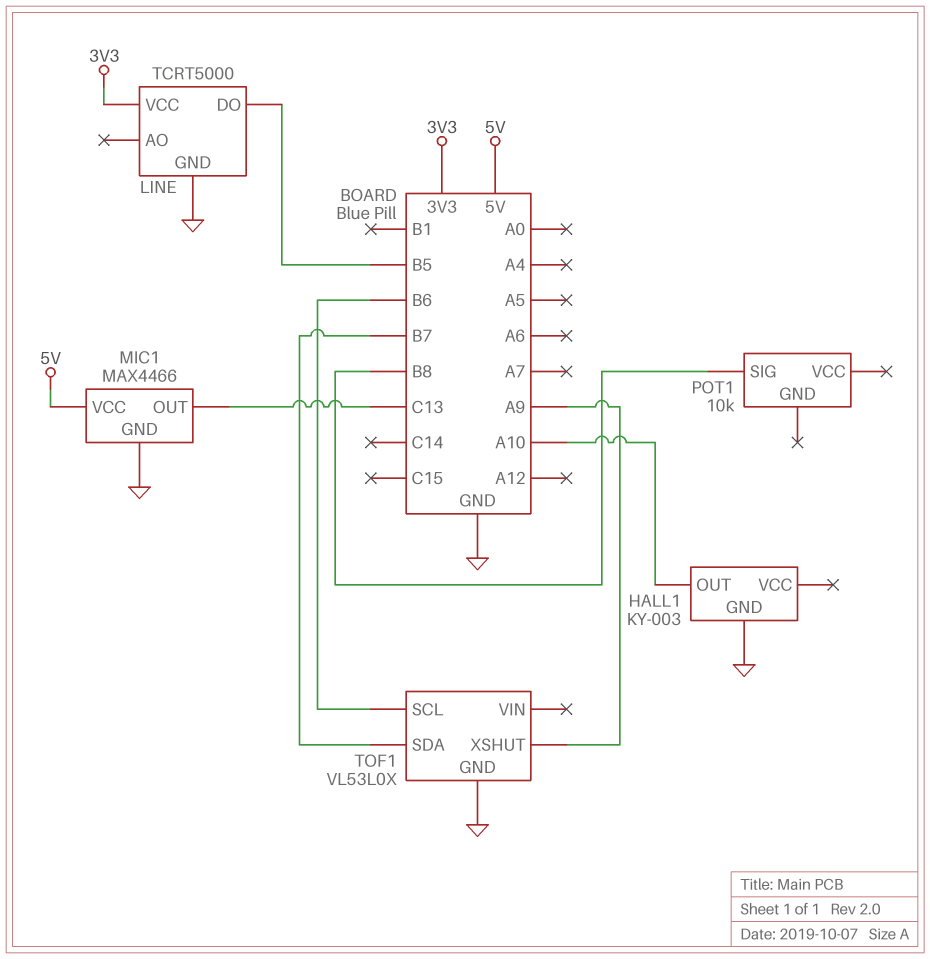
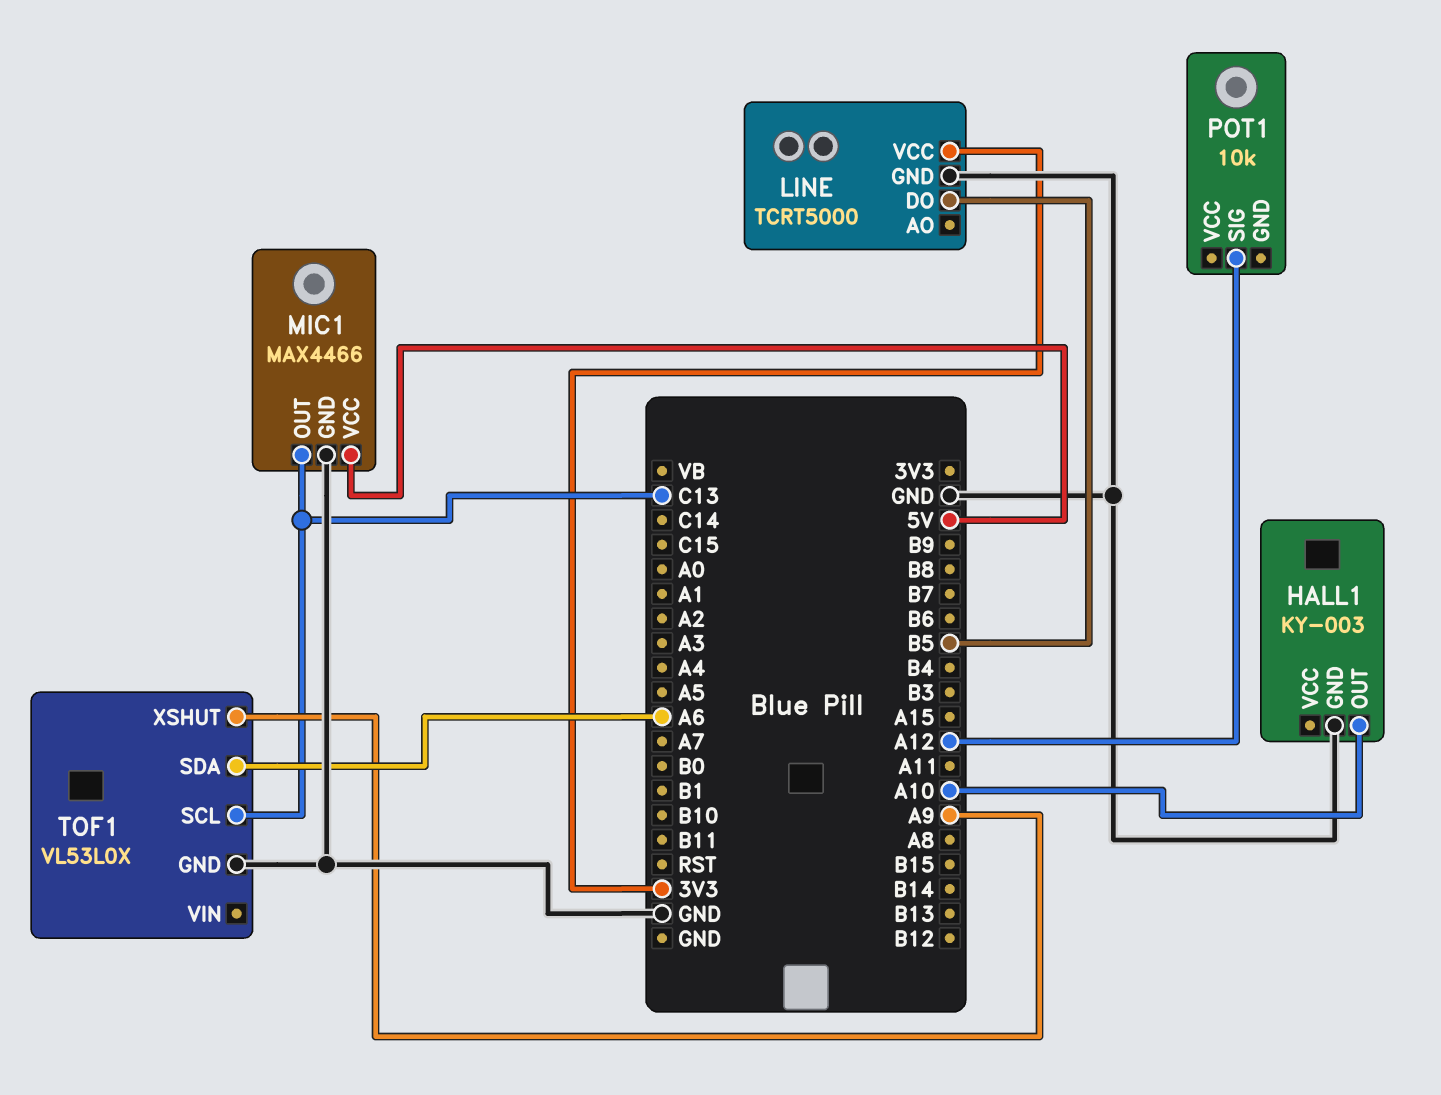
POT1 pin SIG: B8 -> A12
TOF1 pin SCL: B6 -> C13
TOF1 pin SDA: B7 -> A6

